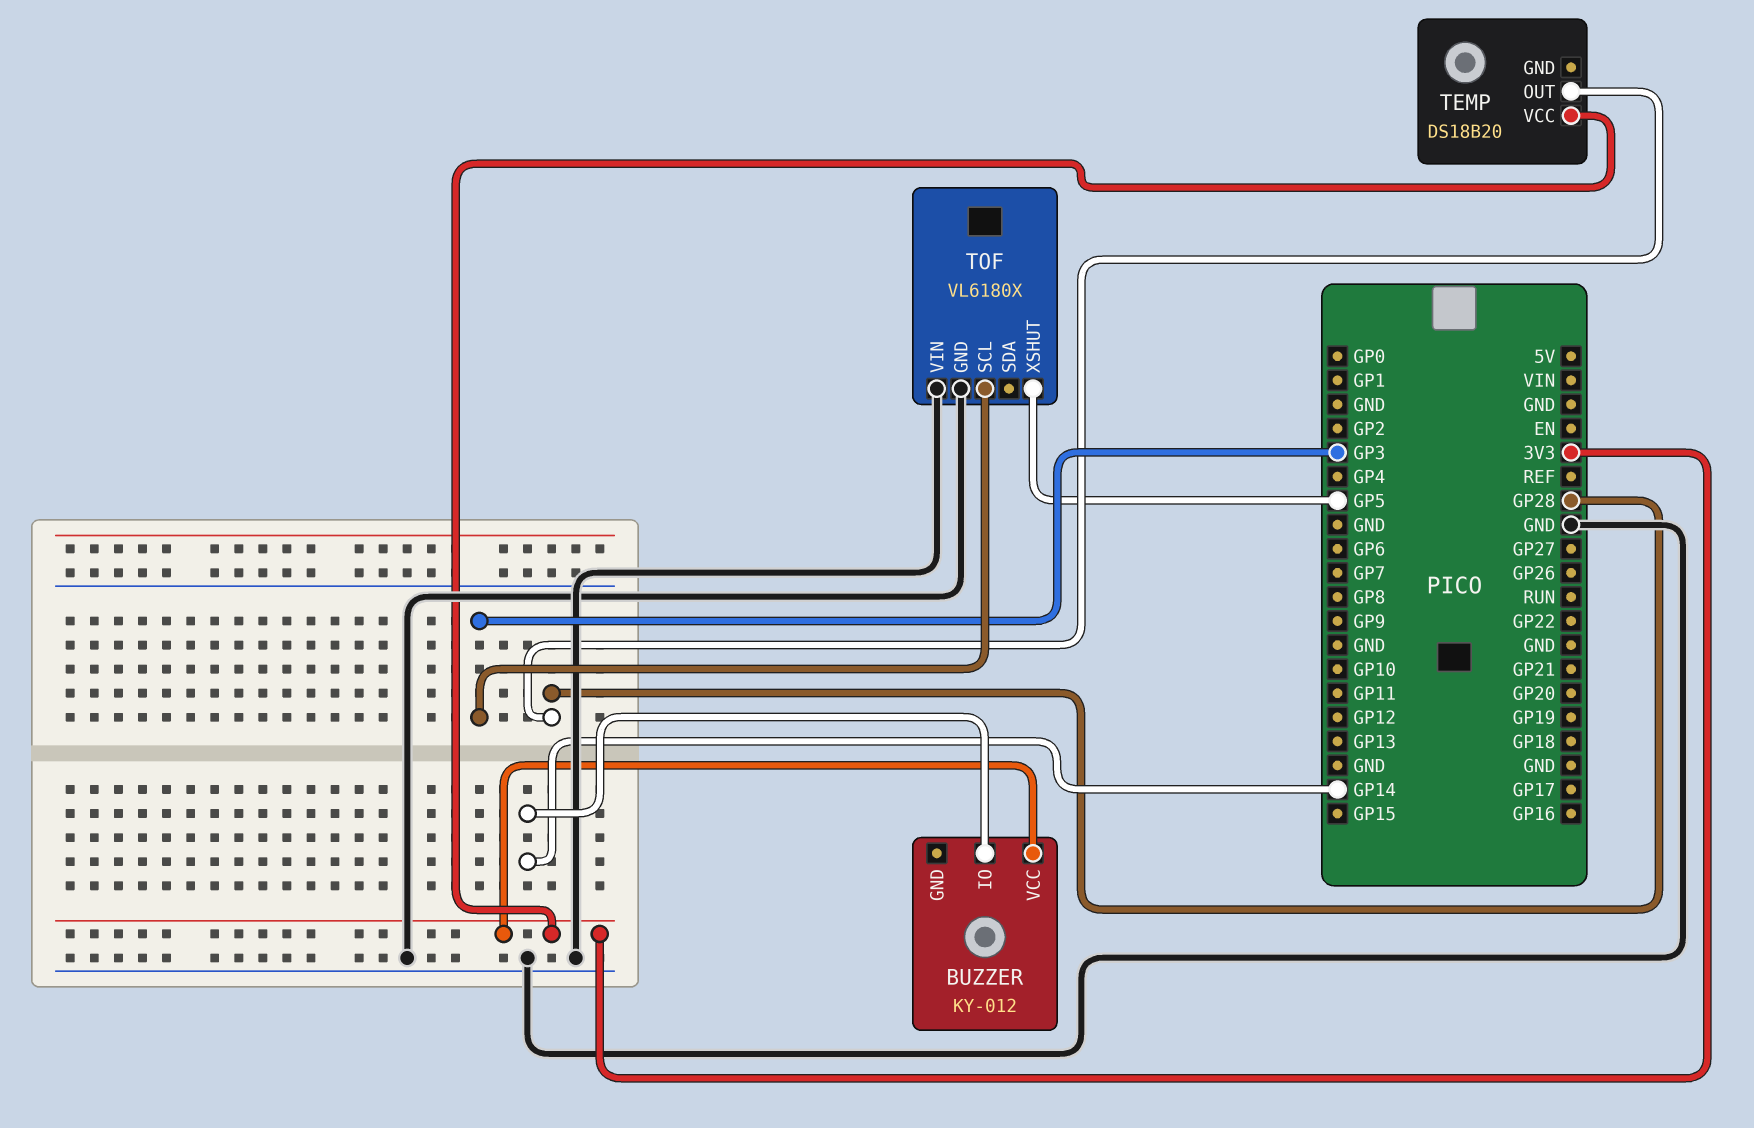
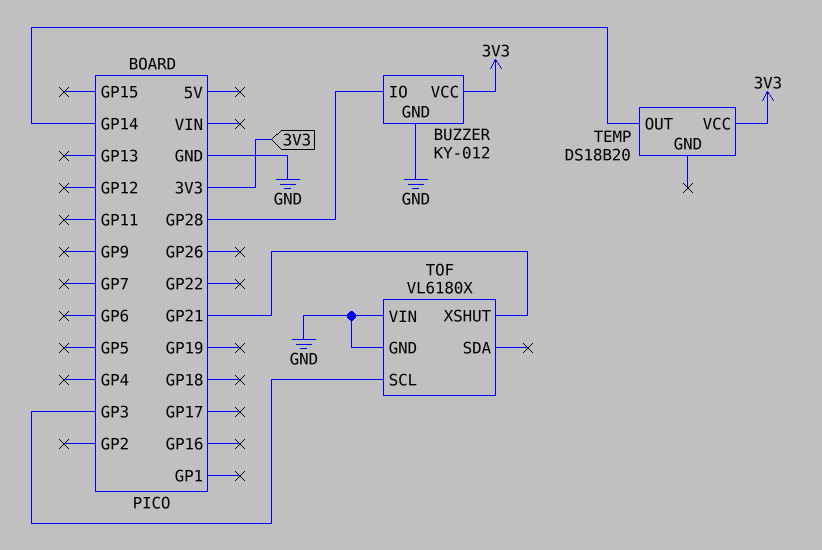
BUZZER pin GND: none -> GND
BUZZER pin IO: GP14 -> GP28
TEMP pin OUT: GP28 -> GP14
TOF pin XSHUT: GP5 -> GP21

